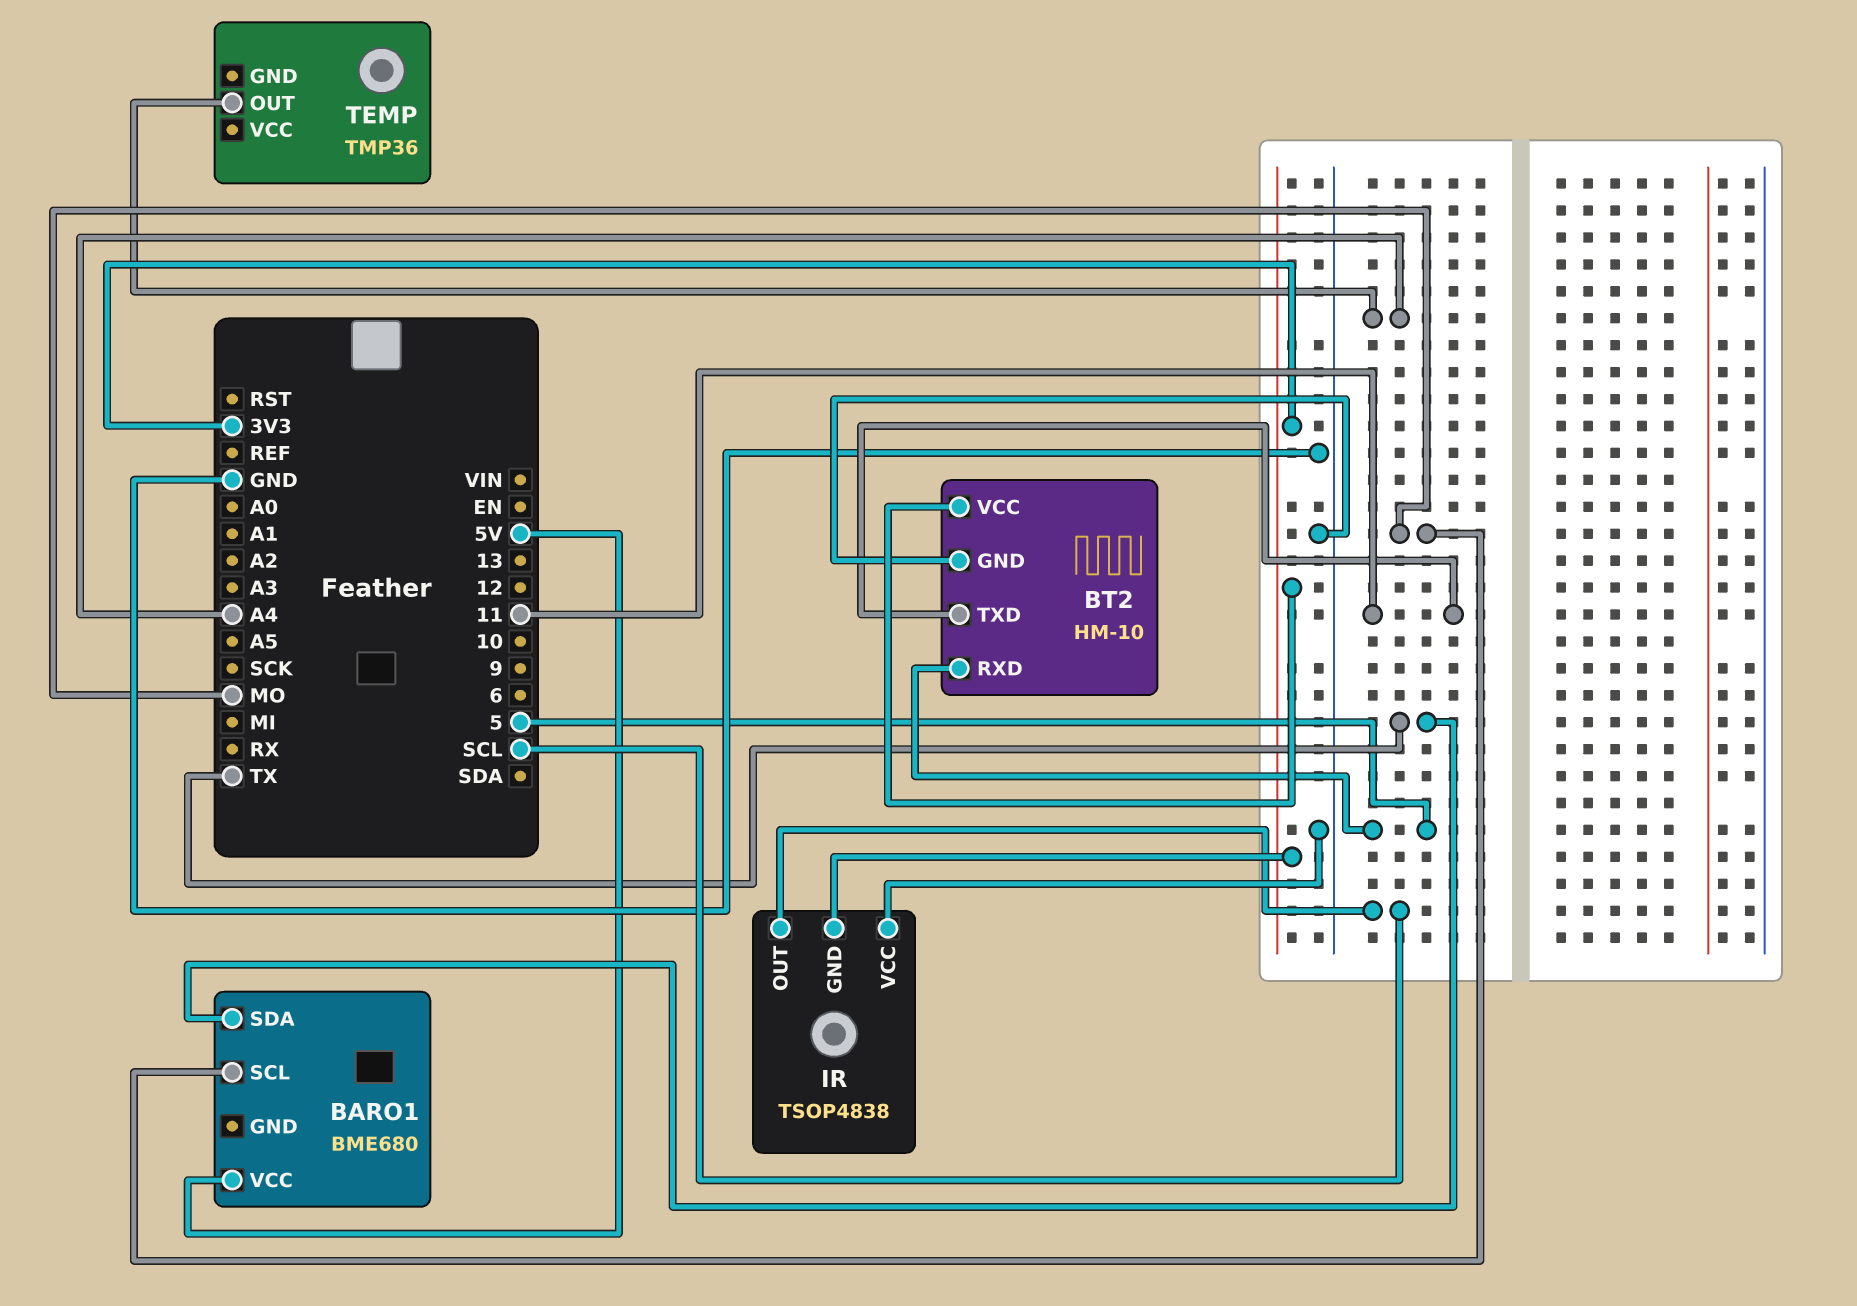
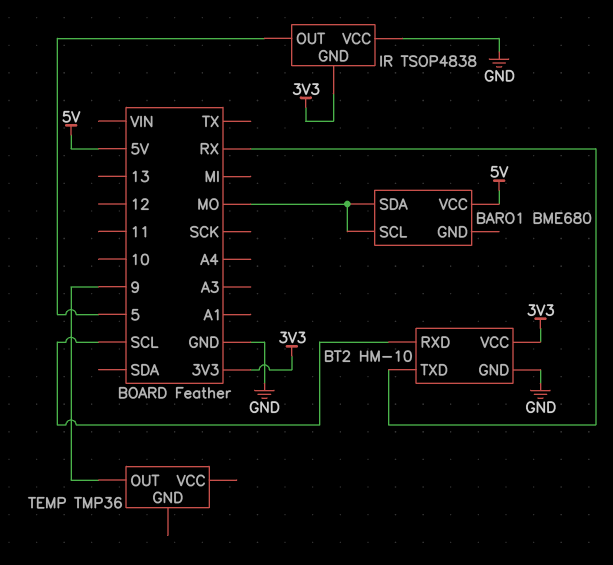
BARO1 pin SDA: TX -> MO
BT2 pin RXD: 5 -> SCL
BT2 pin TXD: 11 -> RX
IR pin OUT: SCL -> 5
TEMP pin OUT: A4 -> 9

